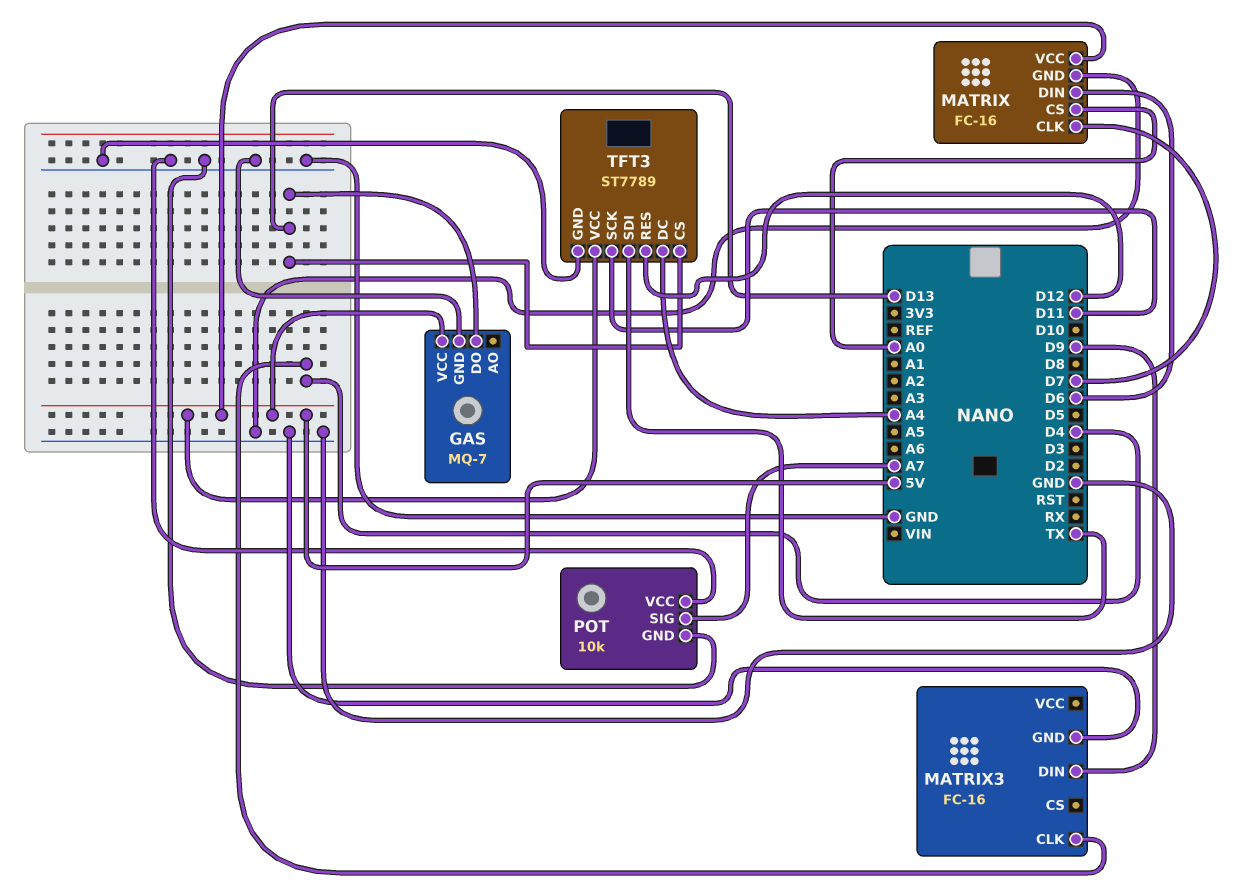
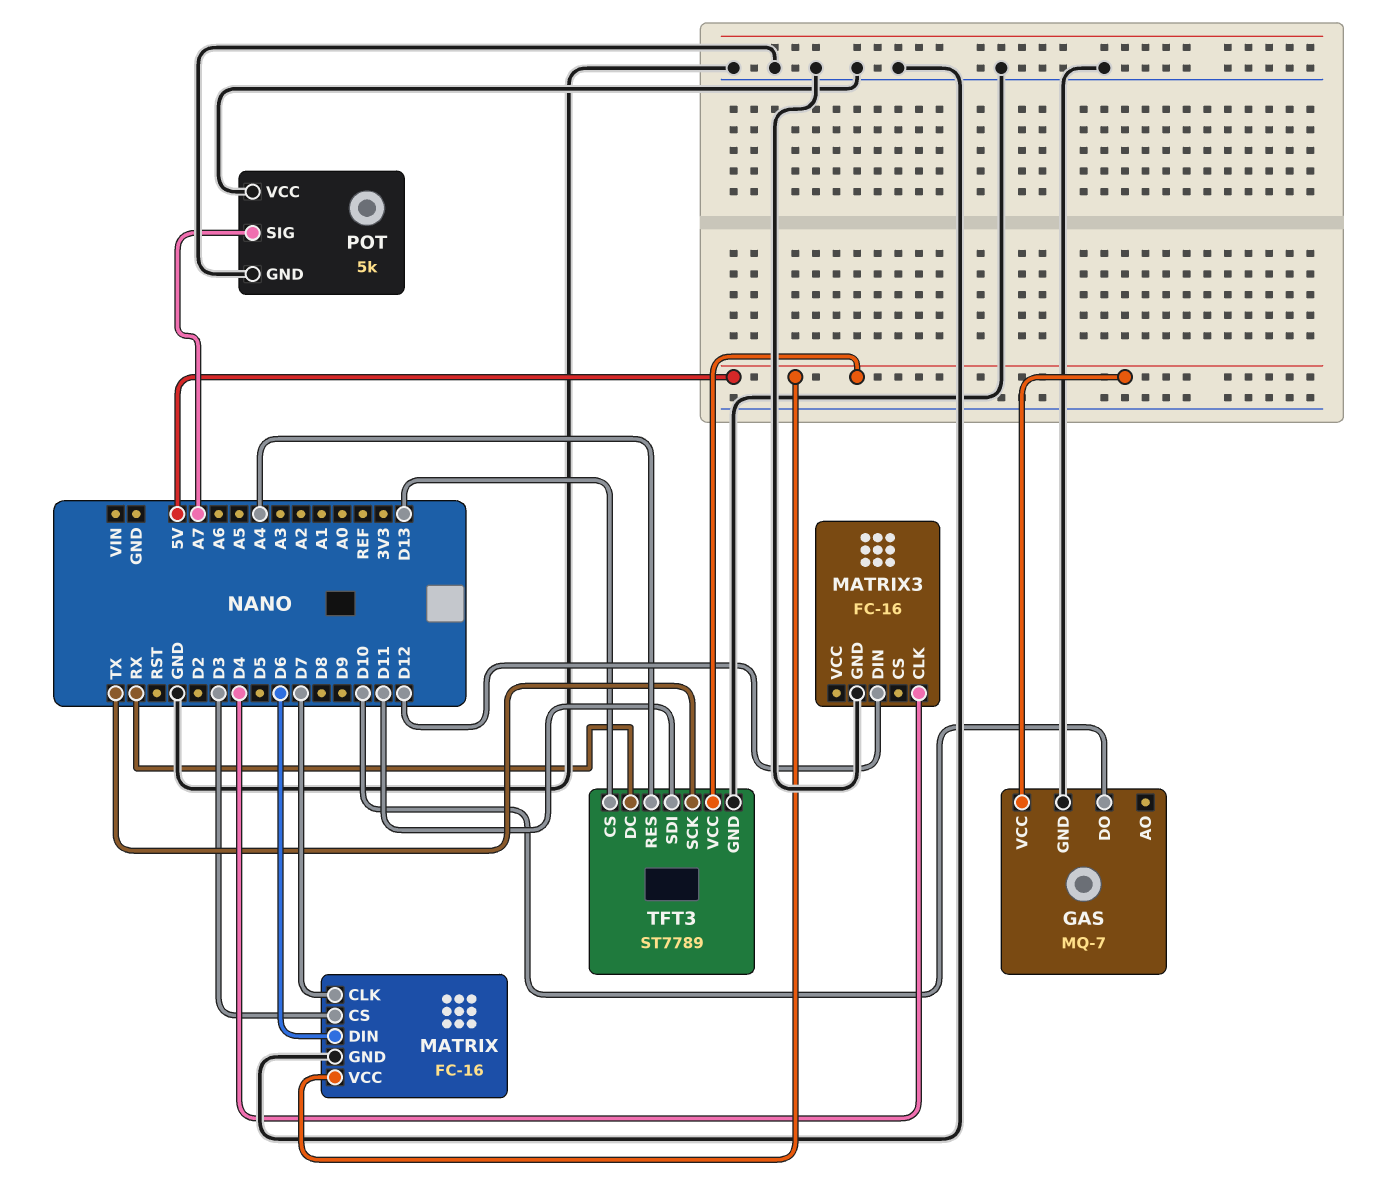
GAS pin DO: D13 -> D10
MATRIX pin CS: A0 -> D3
MATRIX3 pin DIN: D9 -> D12
POT: 10k -> 5k
TFT3 pin DC: A4 -> RX
TFT3 pin RES: D12 -> A4
TFT3 pin SCK: D11 -> TX
TFT3 pin SDI: TX -> D11

